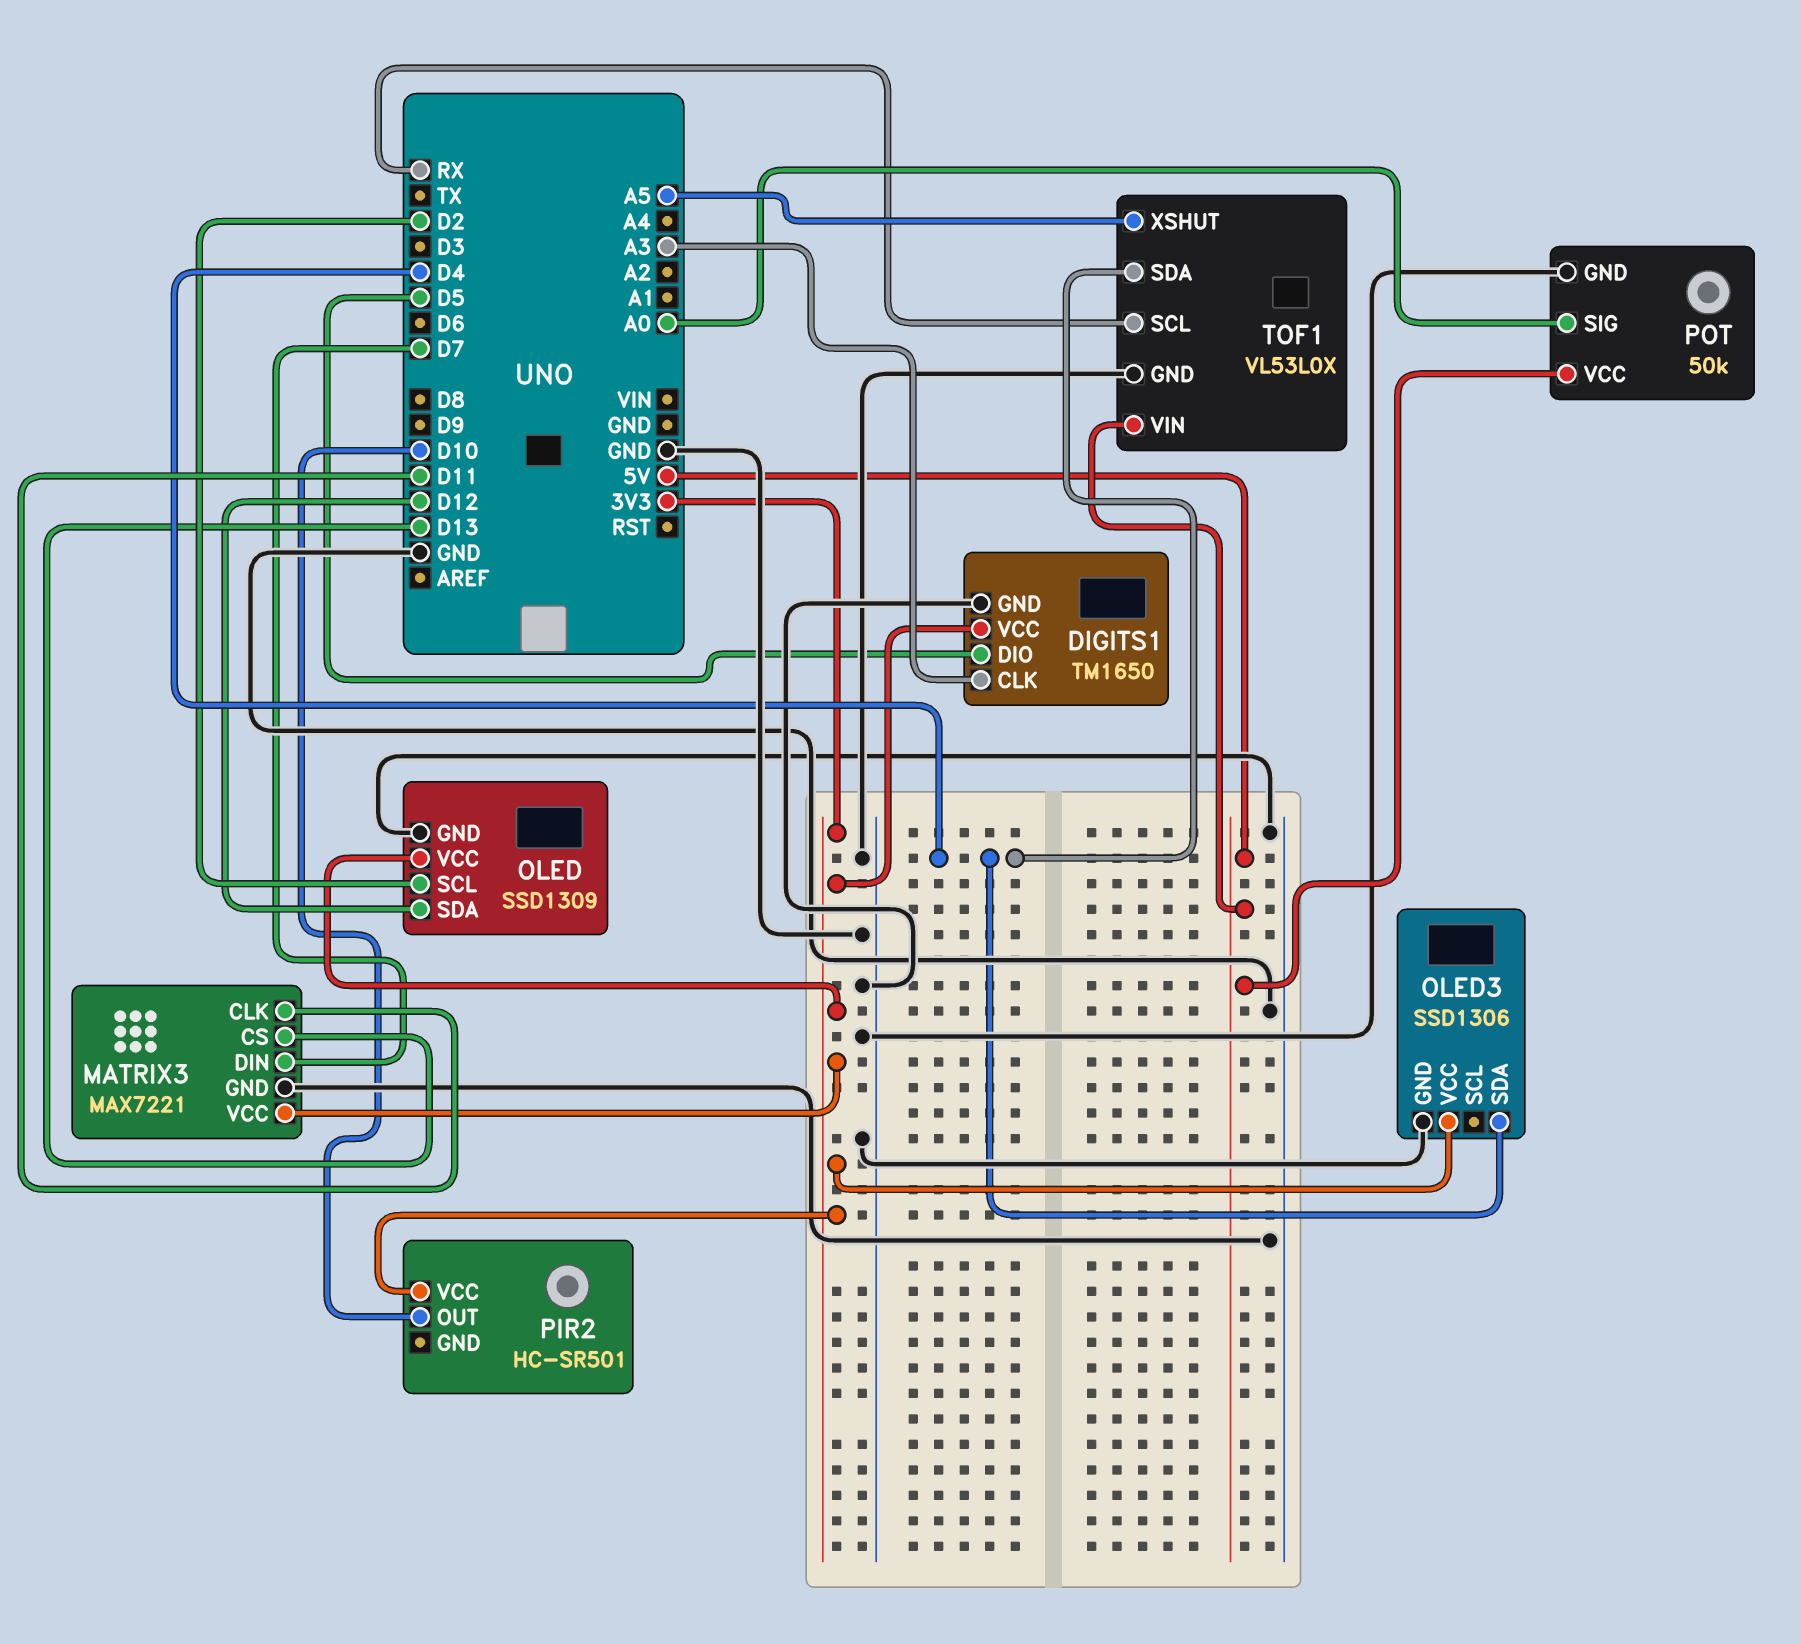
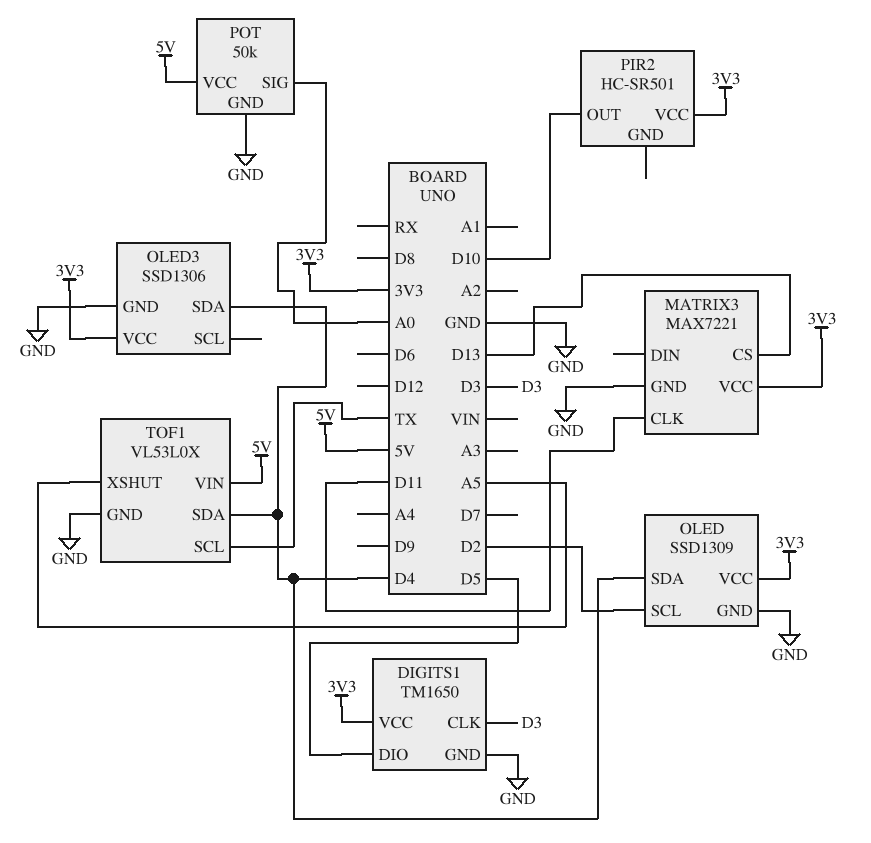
DIGITS1 pin CLK: A3 -> D3
MATRIX3 pin DIN: D7 -> none
OLED pin SDA: D12 -> D4
TOF1 pin SCL: RX -> TX

